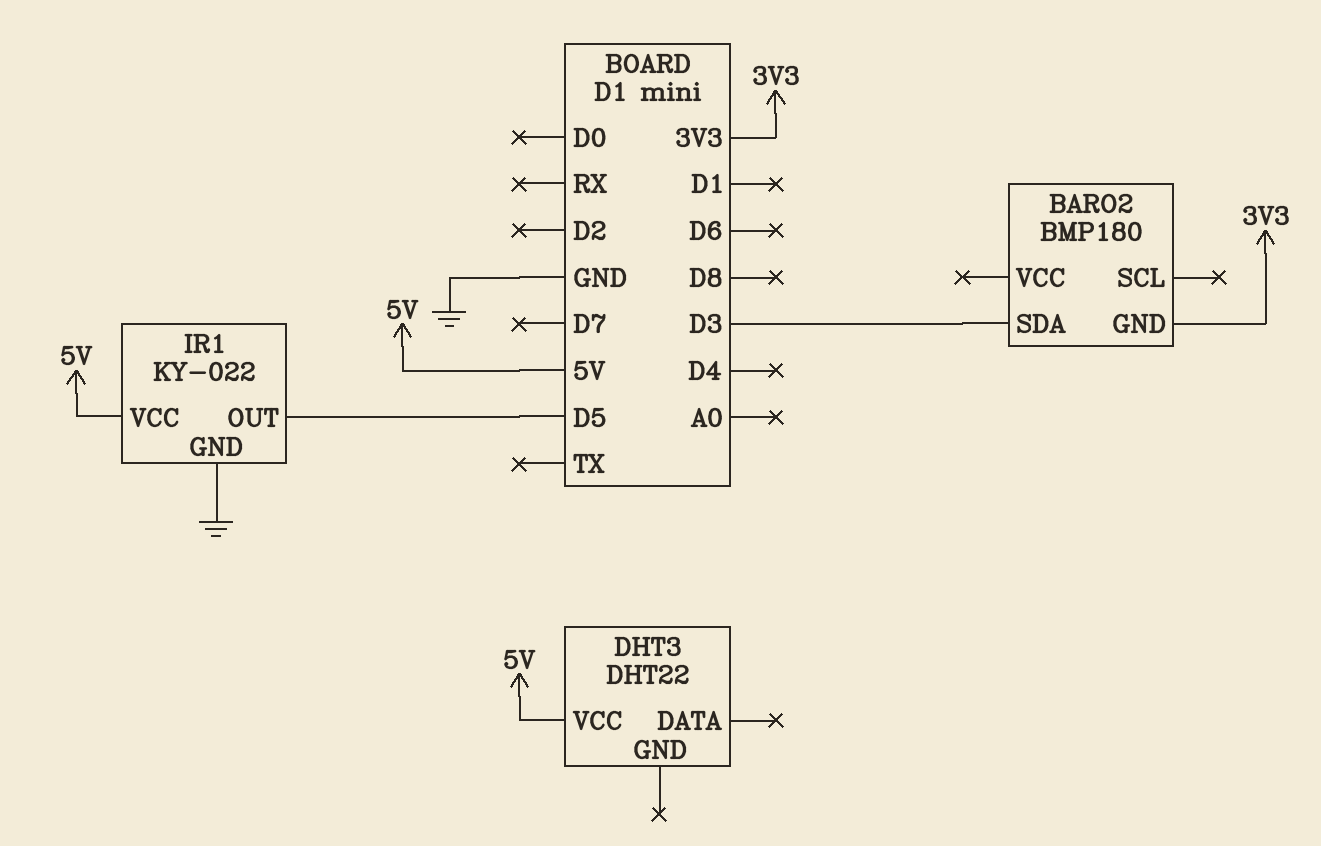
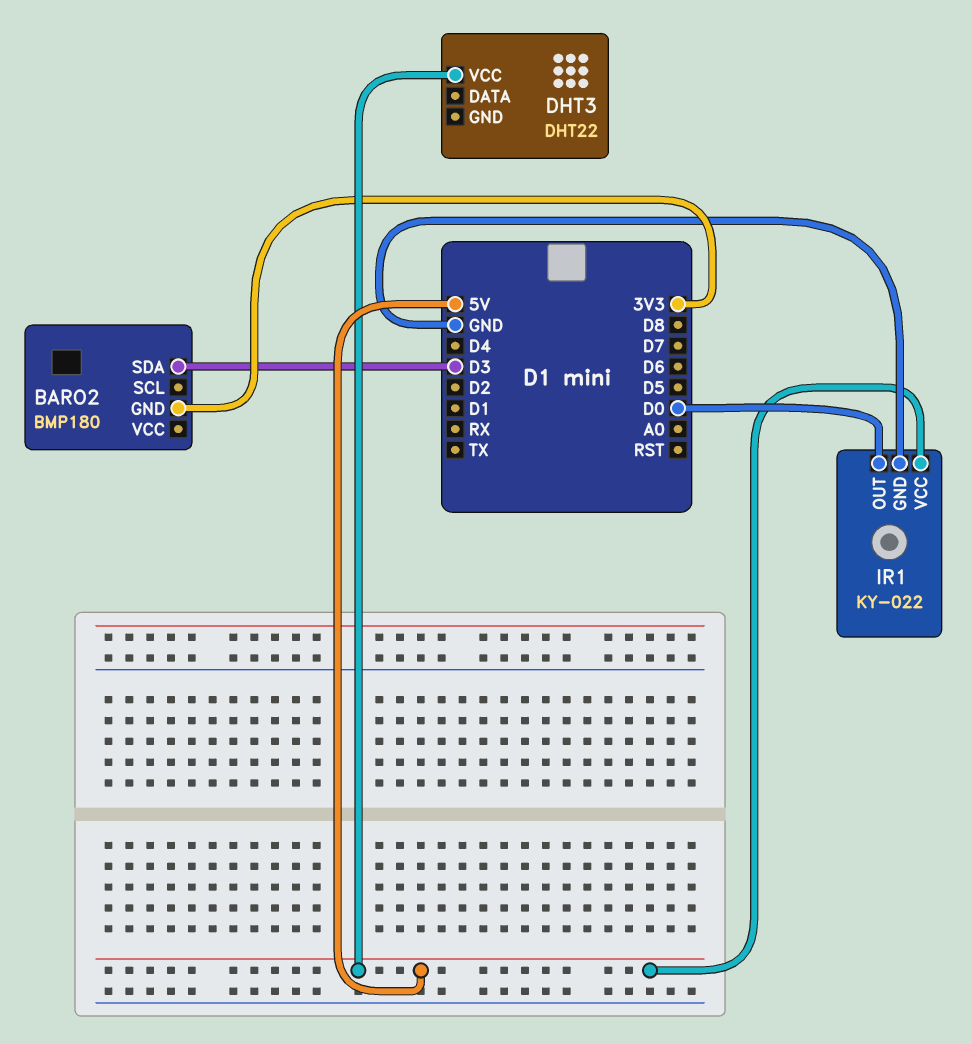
IR1 pin OUT: D5 -> D0

